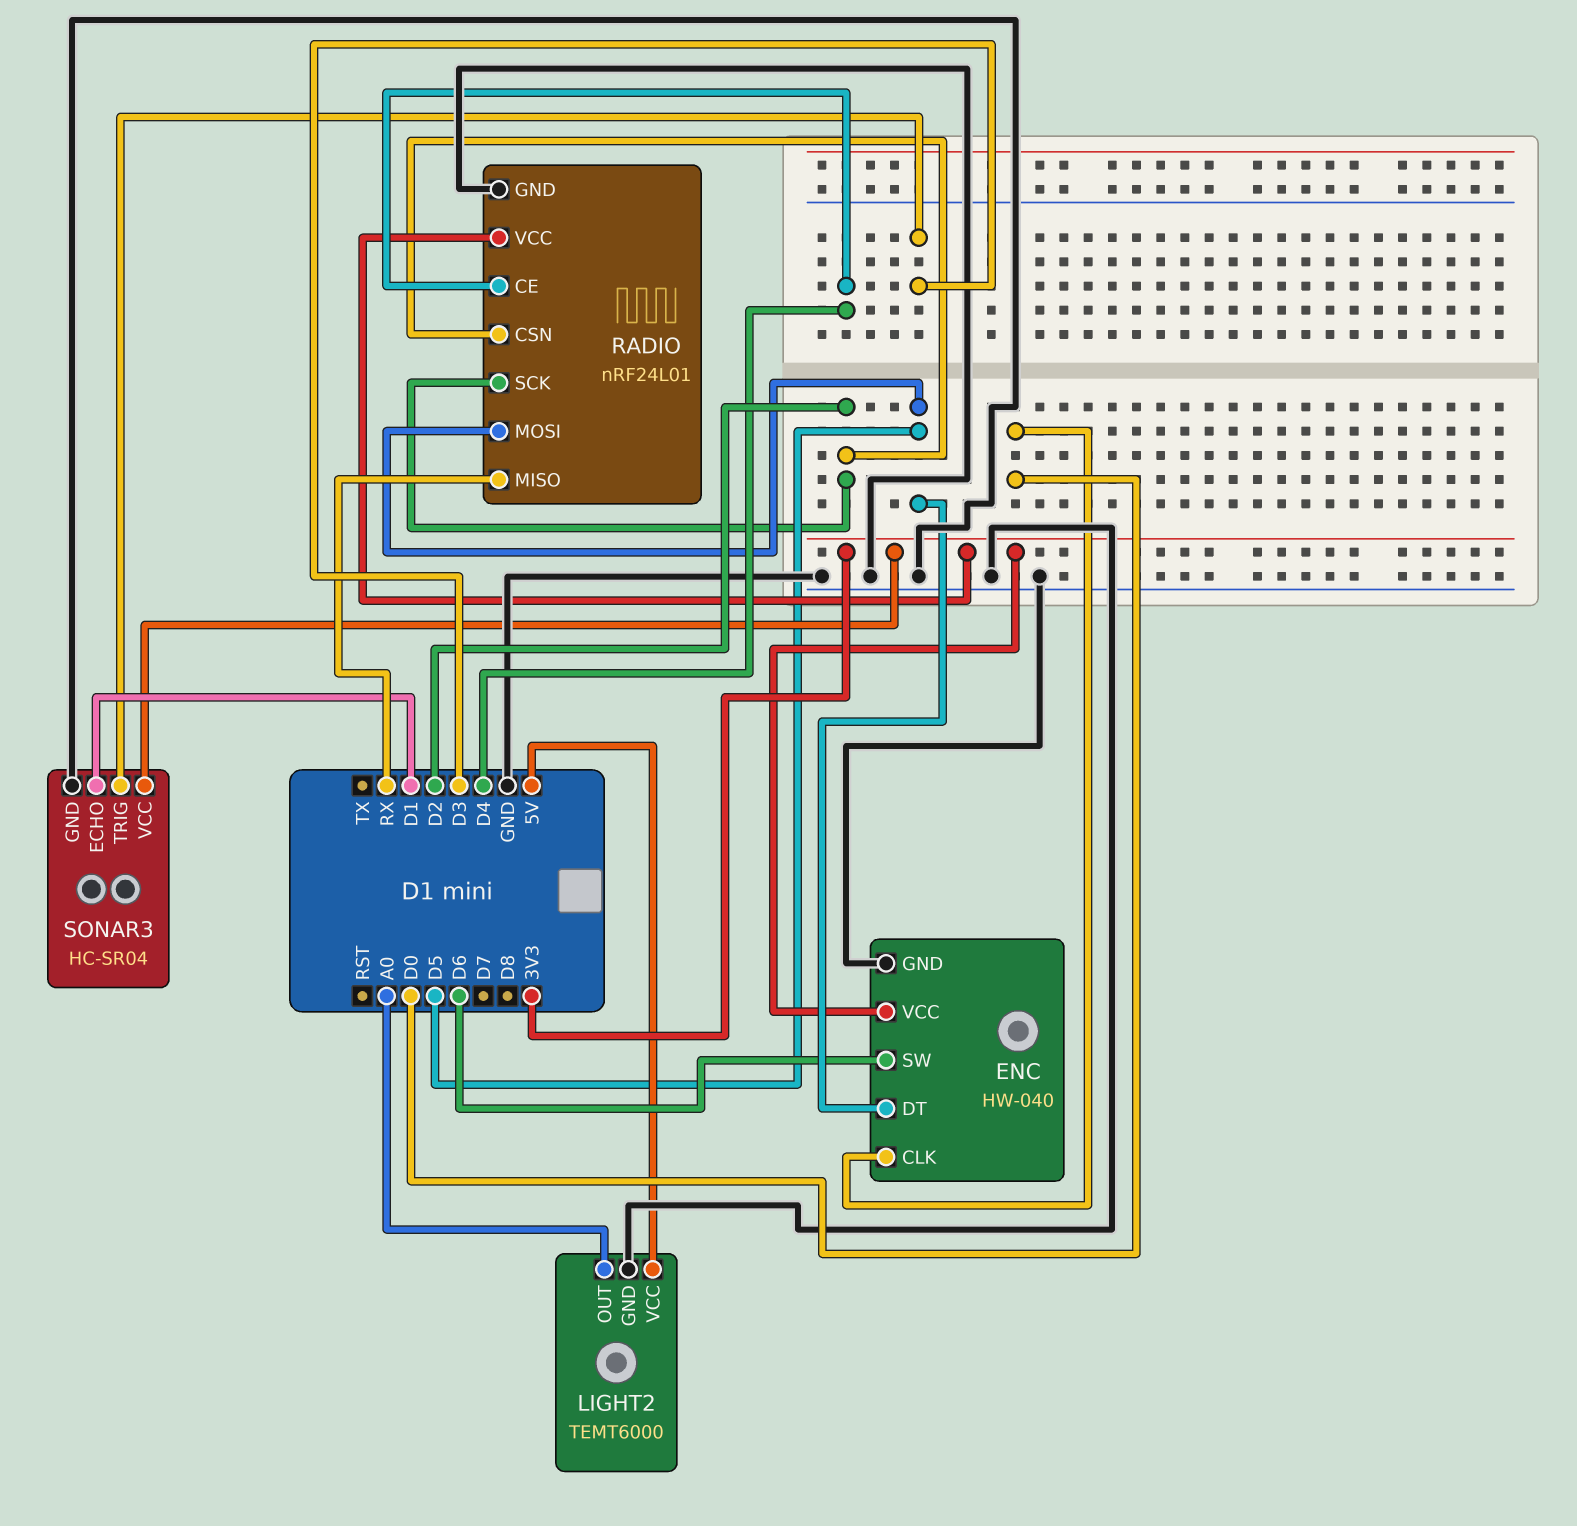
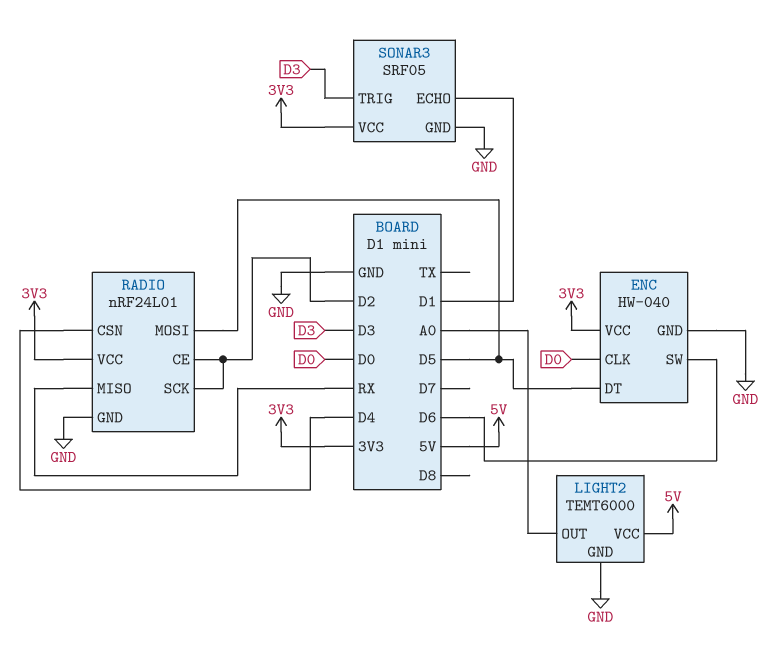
RADIO pin CE: D4 -> D2
RADIO pin CSN: D2 -> D4
SONAR3: HC-SR04 -> SRF05

